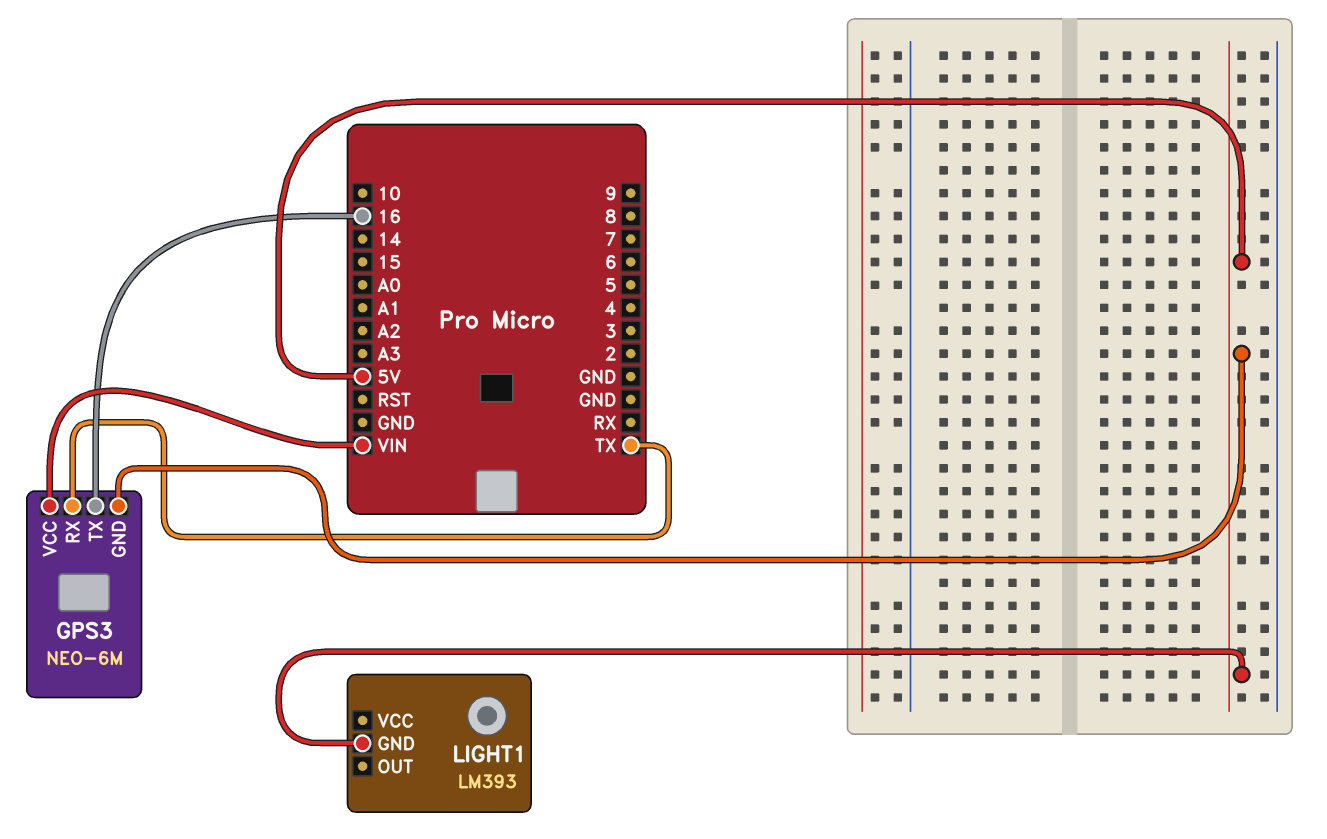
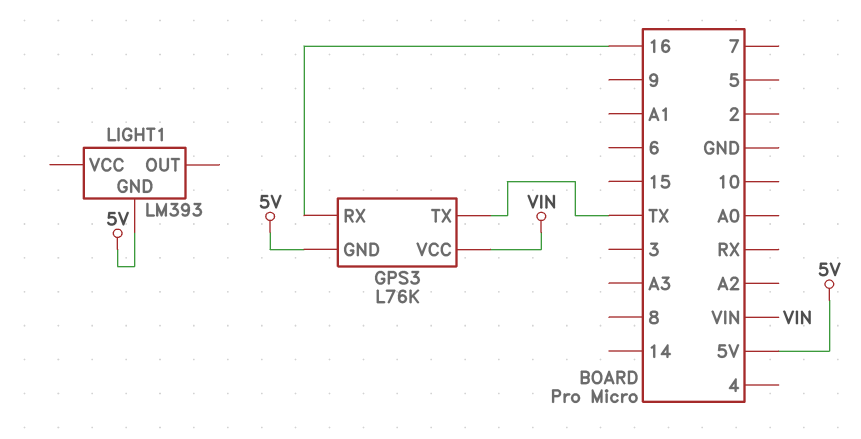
GPS3: NEO-6M -> L76K
GPS3 pin RX: TX -> 16
GPS3 pin TX: 16 -> TX

